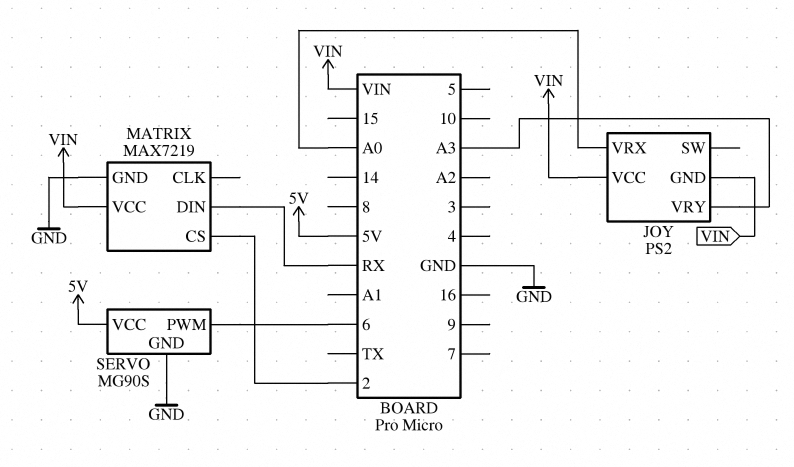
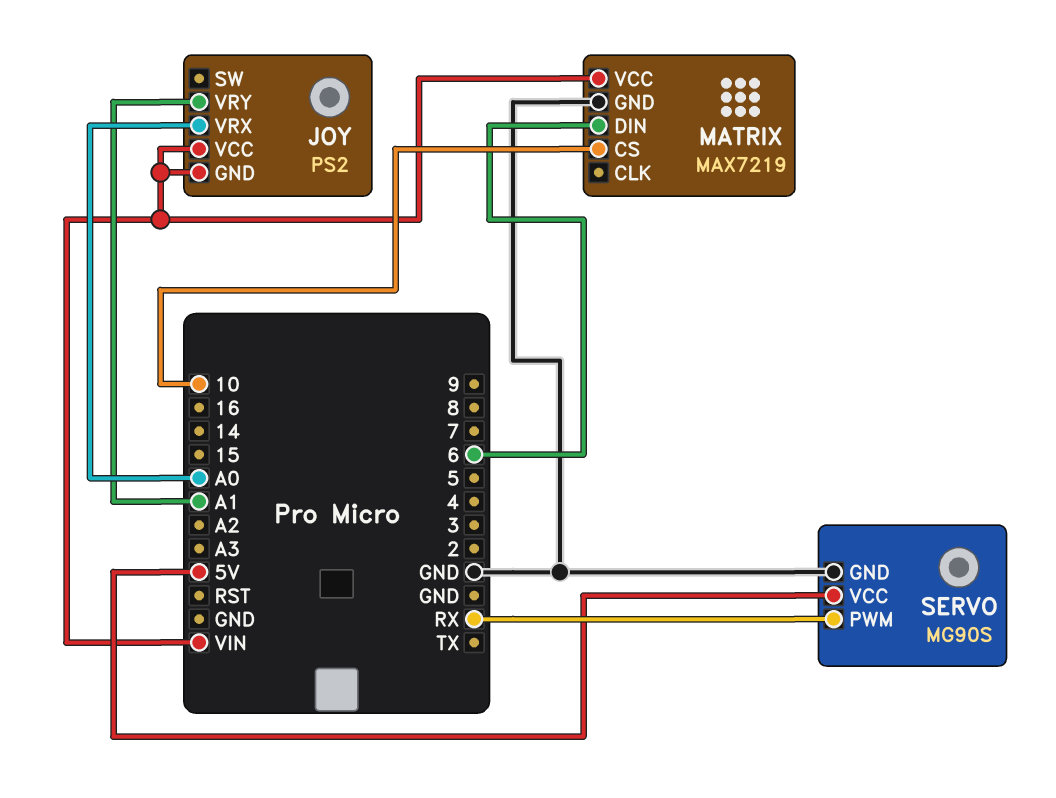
JOY pin VRY: A3 -> A1
MATRIX pin CS: 2 -> 10
MATRIX pin DIN: RX -> 6
SERVO pin PWM: 6 -> RX

